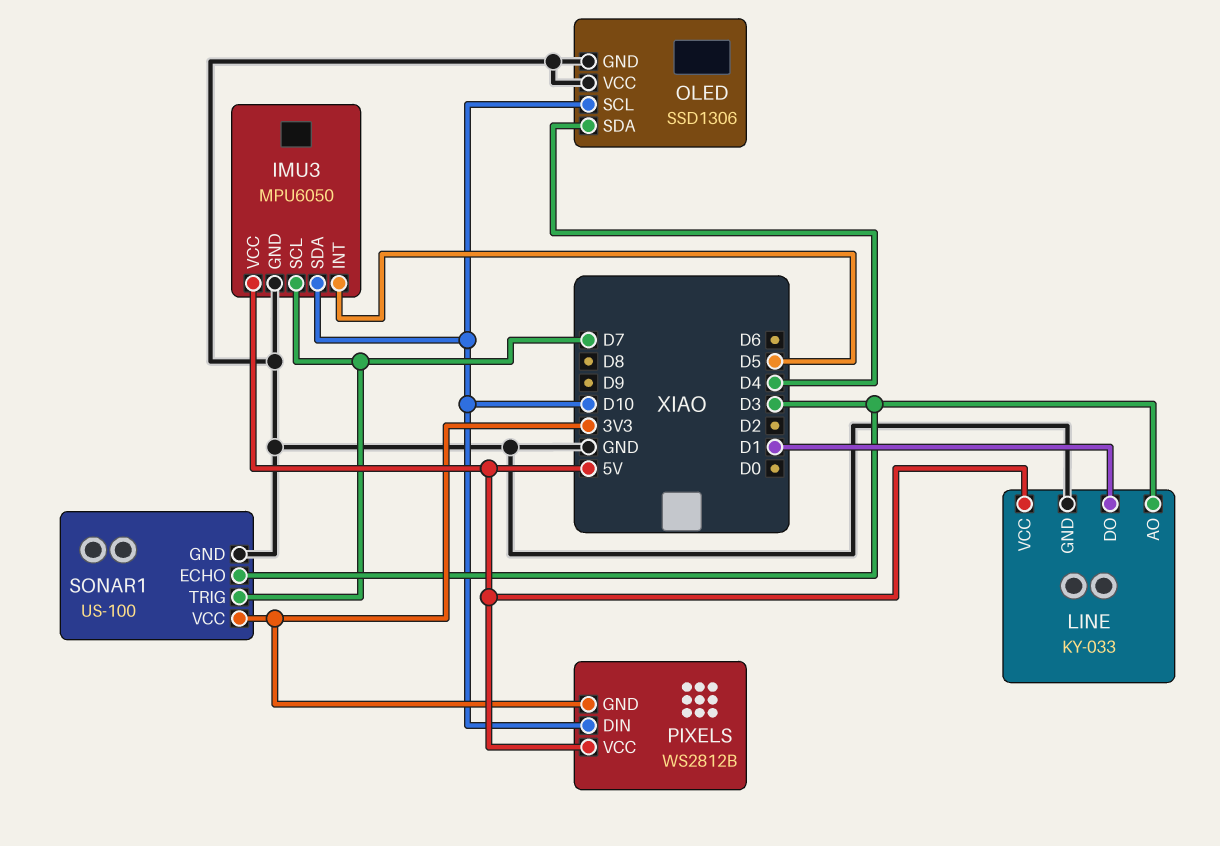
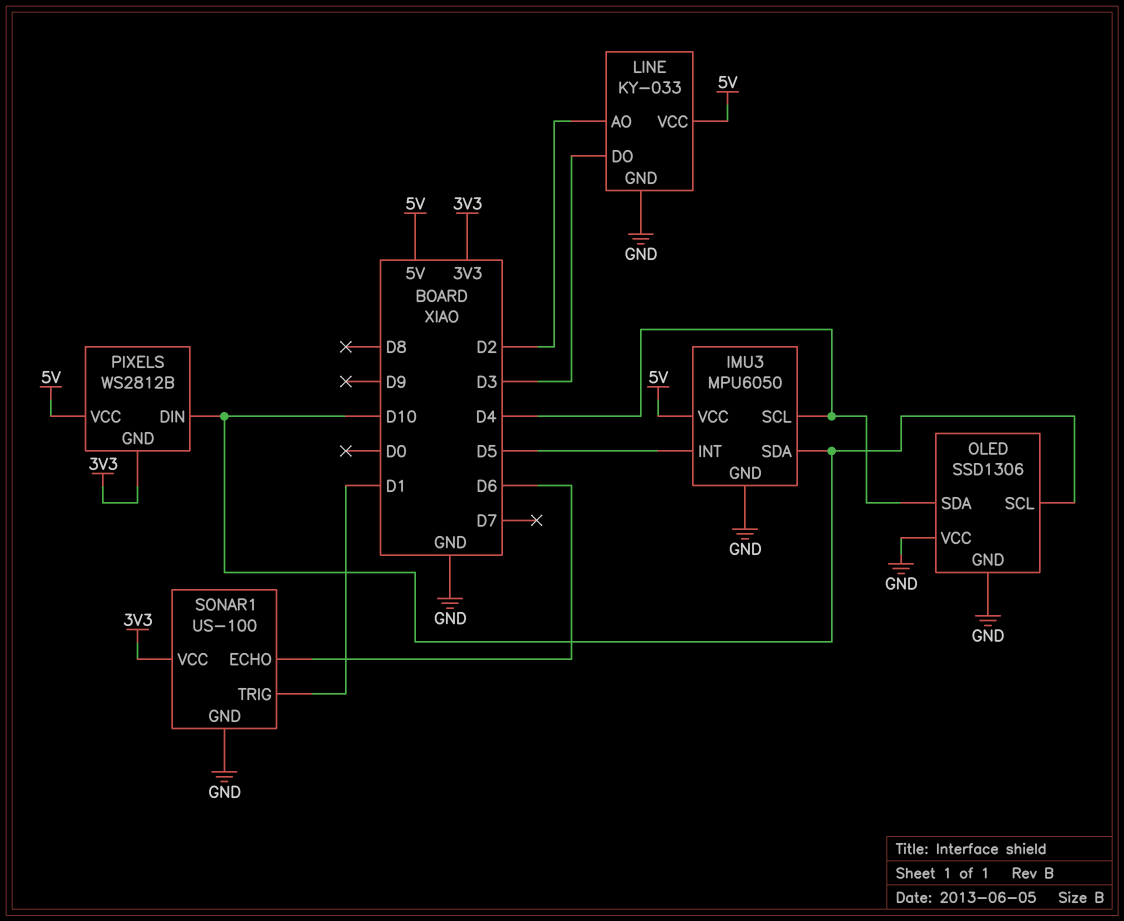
IMU3 pin SCL: D7 -> D4
LINE pin AO: D3 -> D2
LINE pin DO: D1 -> D3
SONAR1 pin ECHO: D3 -> D6
SONAR1 pin TRIG: D7 -> D1

